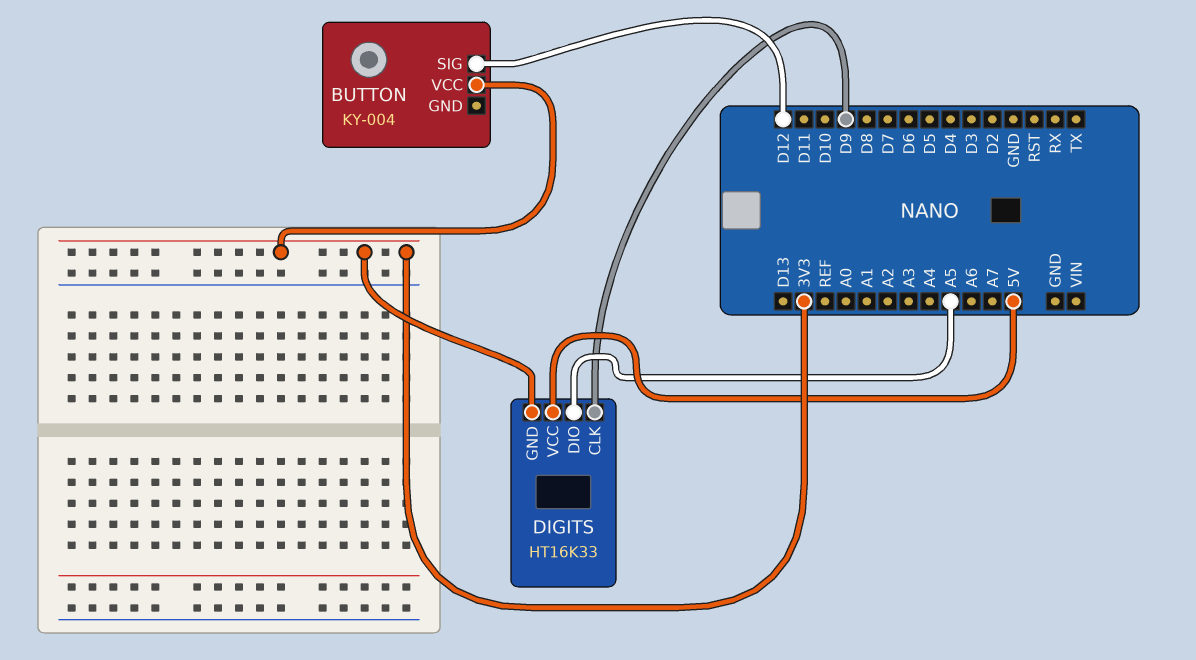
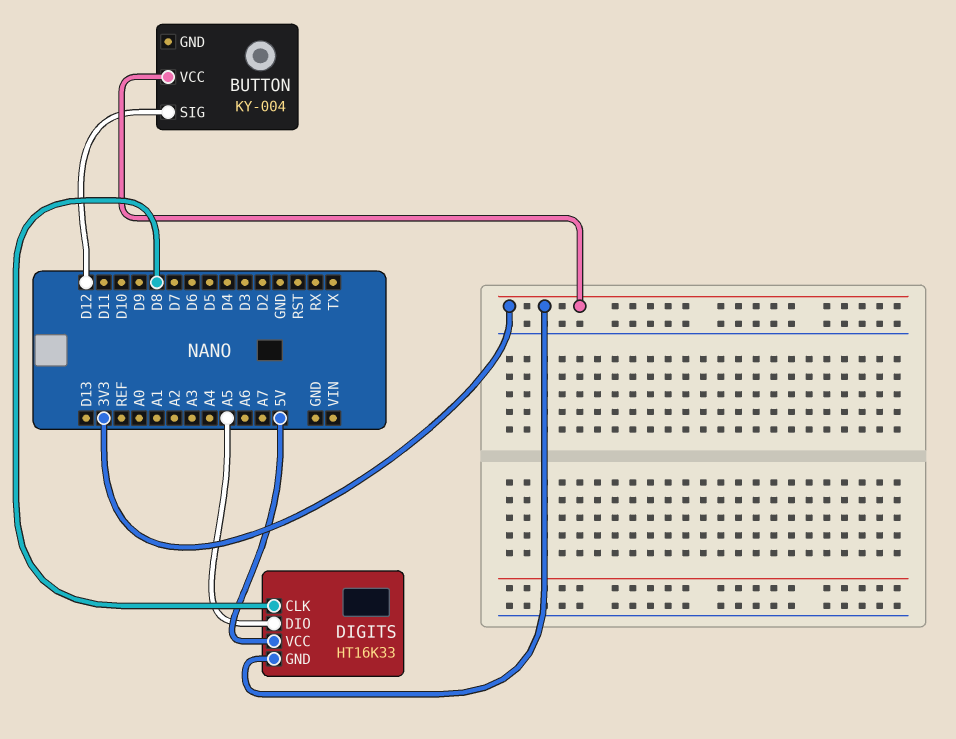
DIGITS pin CLK: D9 -> D8

